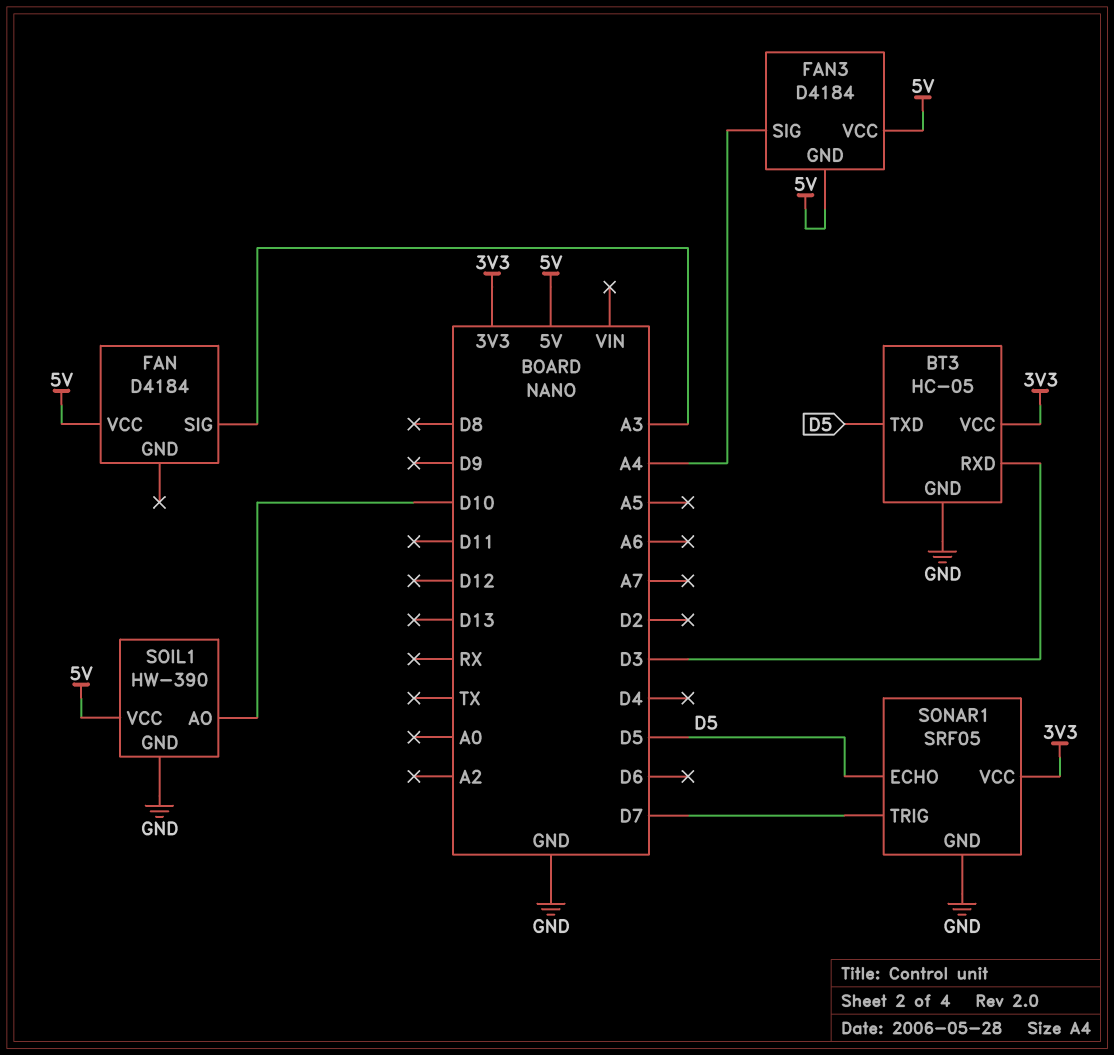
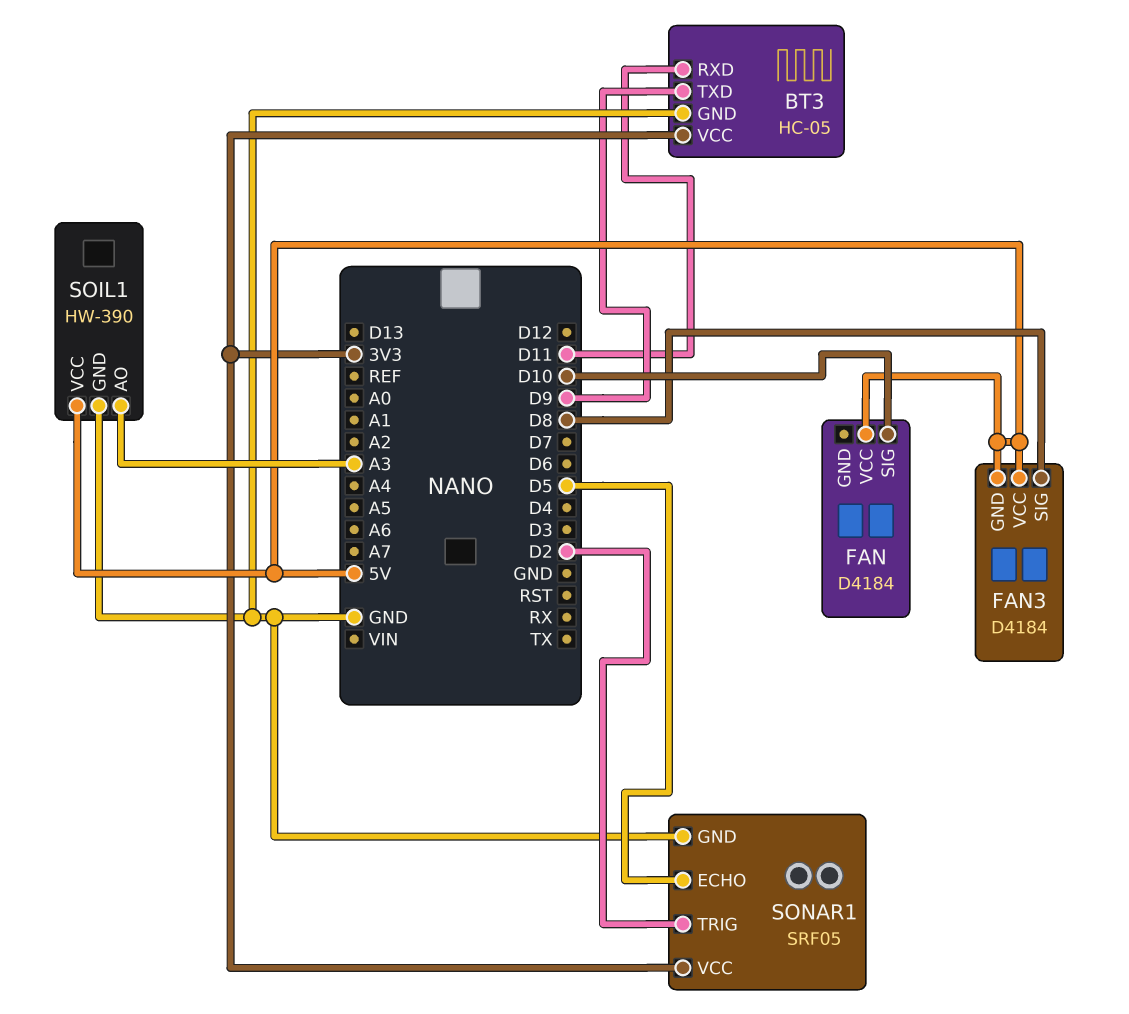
BT3 pin RXD: D3 -> D11
BT3 pin TXD: D5 -> D9
FAN pin SIG: A3 -> D10
FAN3 pin SIG: A4 -> D8
SOIL1 pin AO: D10 -> A3
SONAR1 pin TRIG: D7 -> D2

